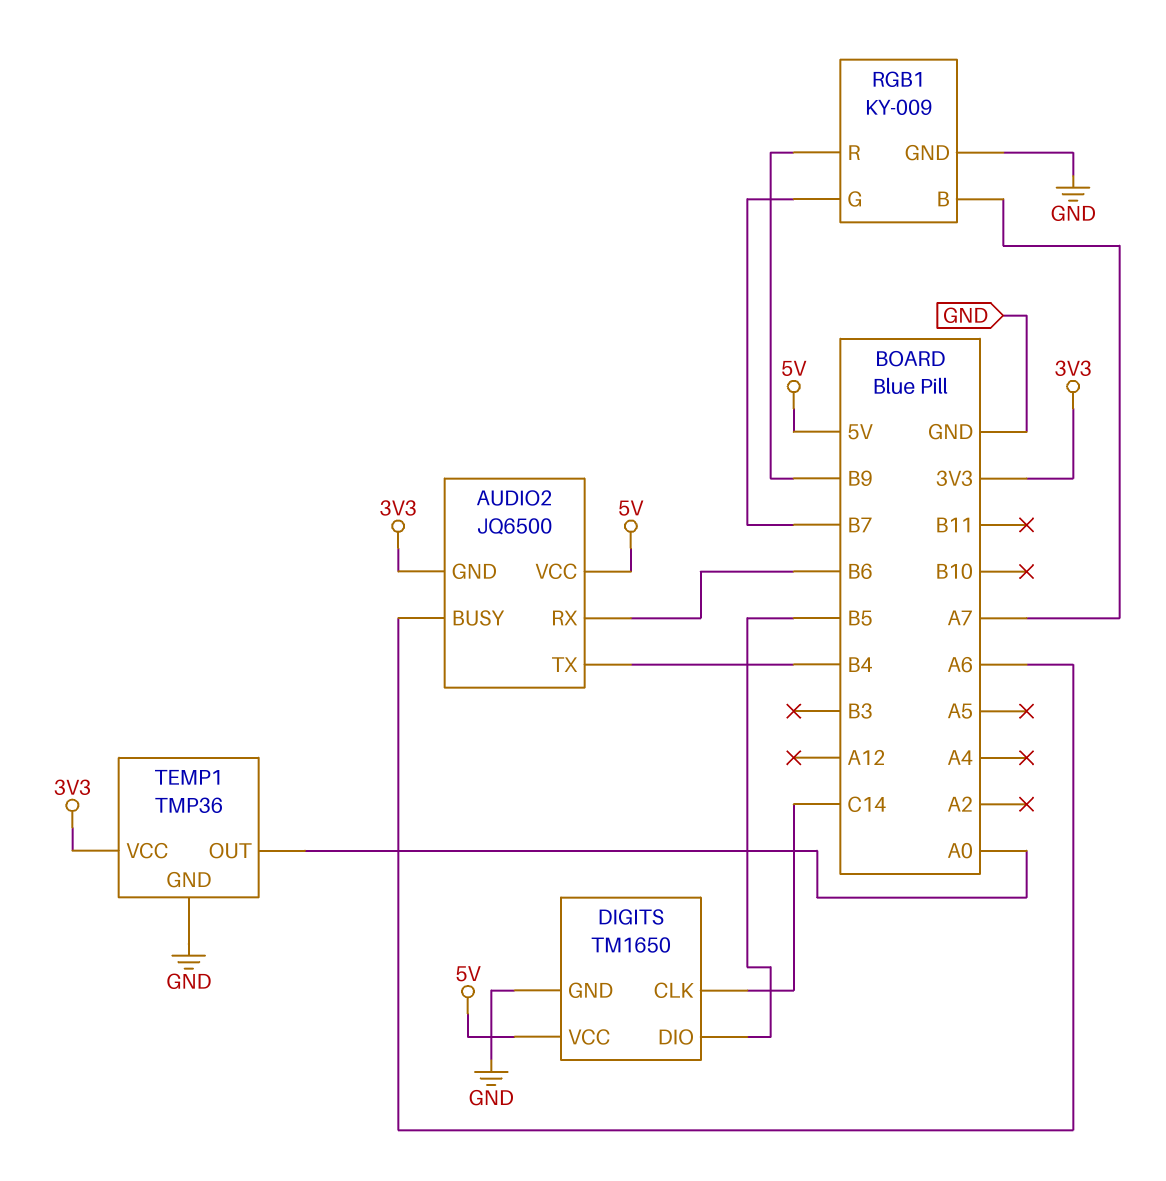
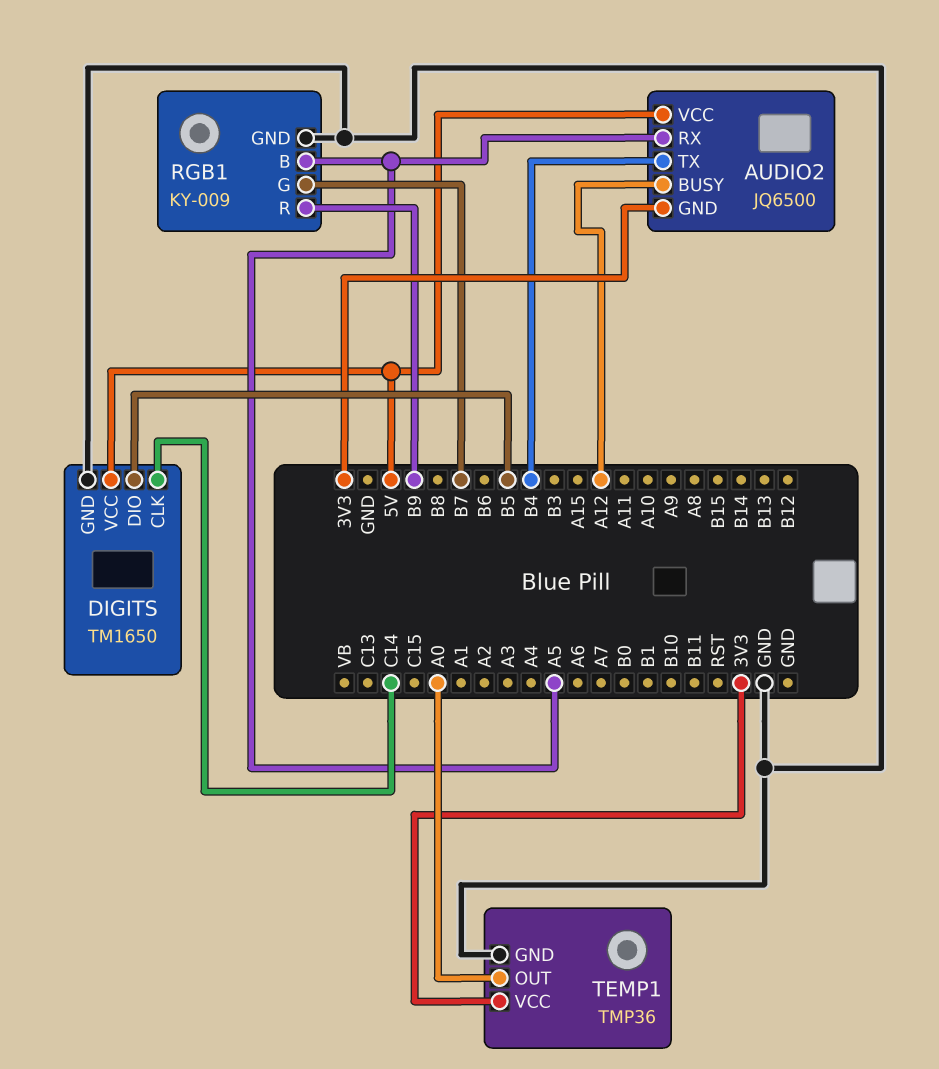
AUDIO2 pin BUSY: A6 -> A12
AUDIO2 pin RX: B6 -> A5
RGB1 pin B: A7 -> A5

